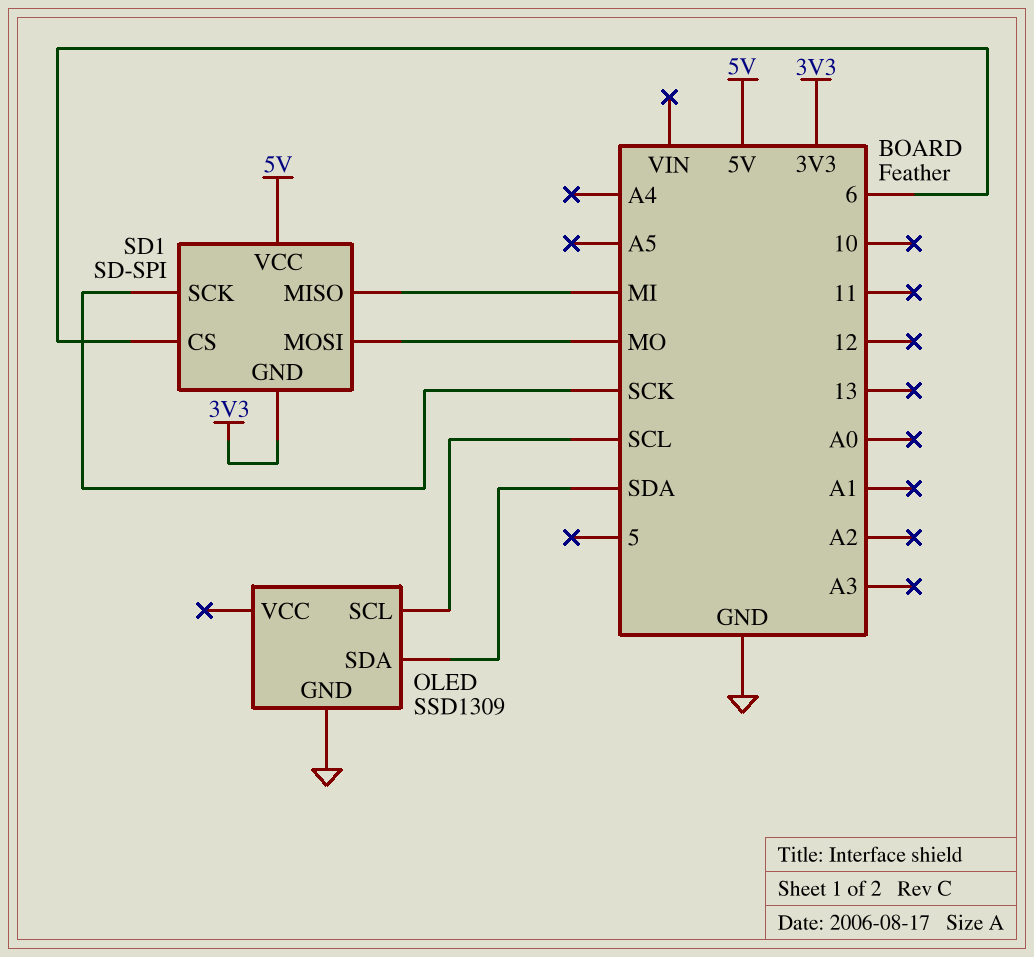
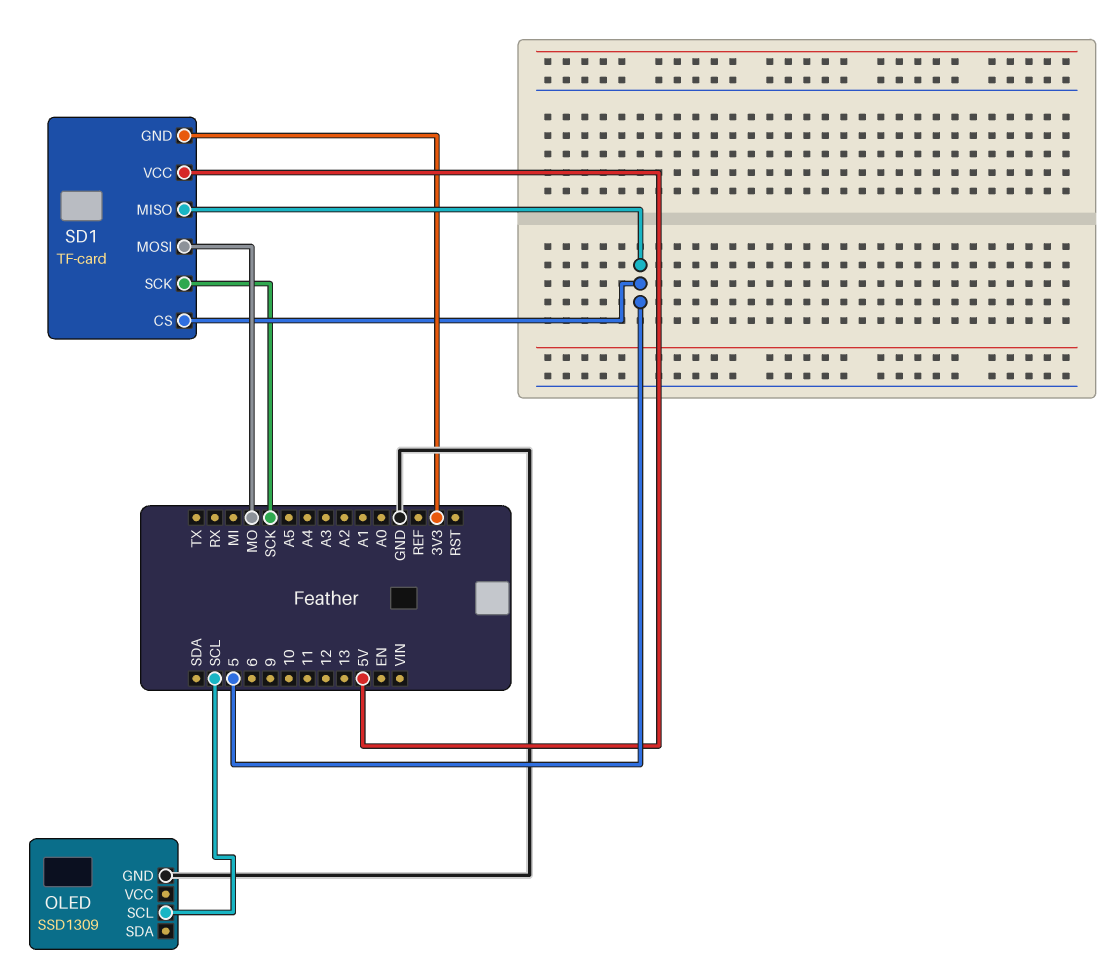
OLED pin SDA: SDA -> none
SD1: SD-SPI -> TF-card
SD1 pin CS: 6 -> 5
SD1 pin MISO: MI -> 5

